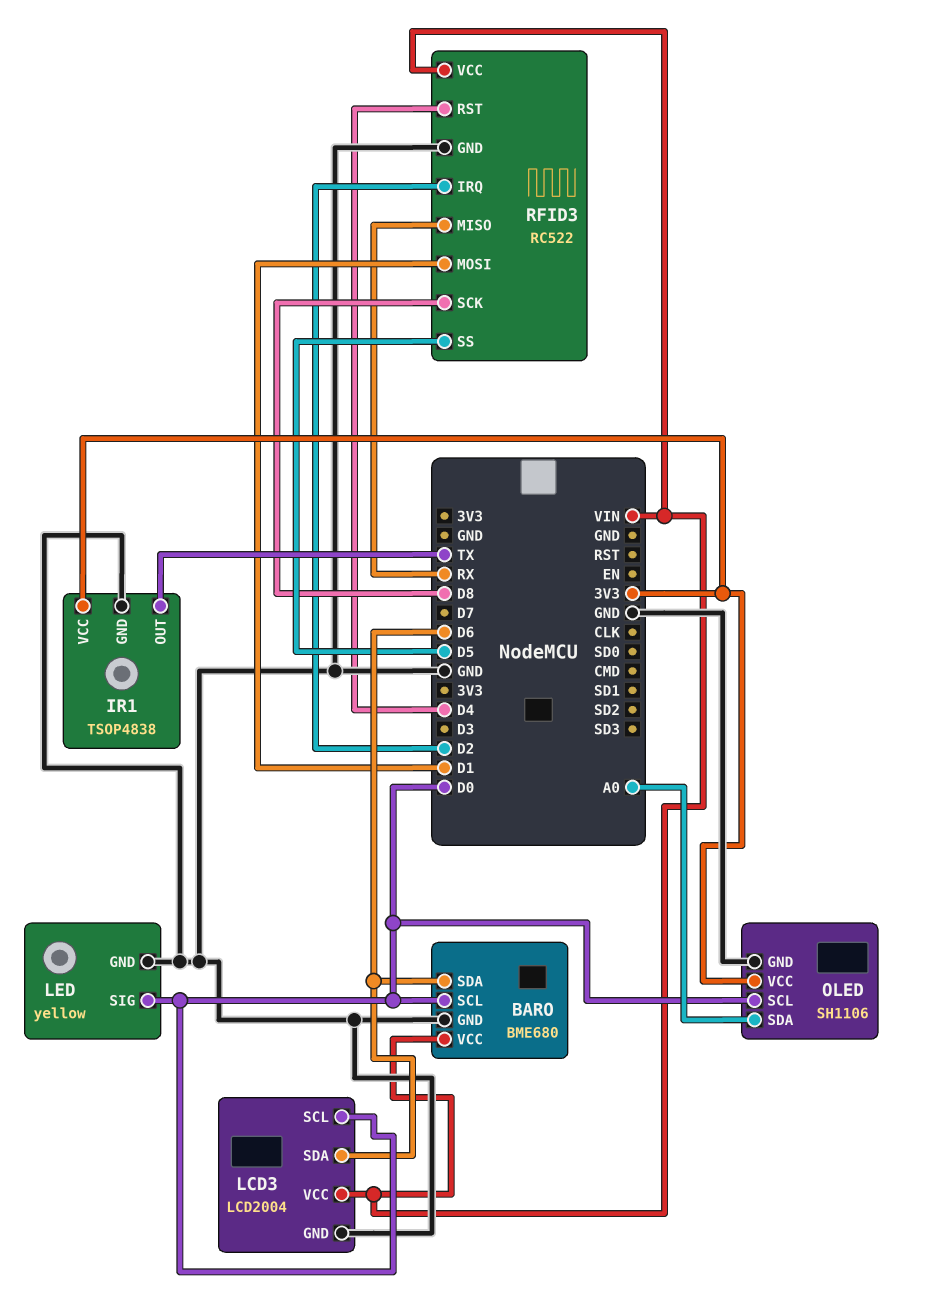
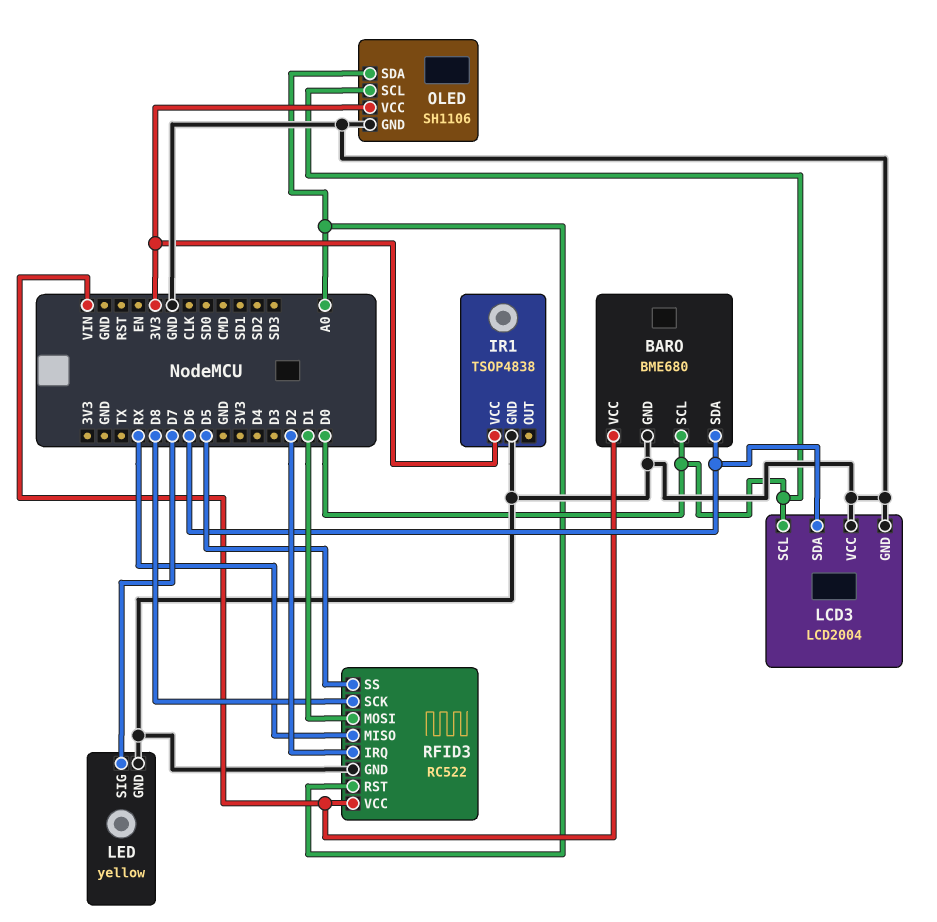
IR1 pin OUT: TX -> none
LCD3 pin VCC: VIN -> GND
LED pin SIG: D0 -> D7
RFID3 pin RST: D4 -> A0

